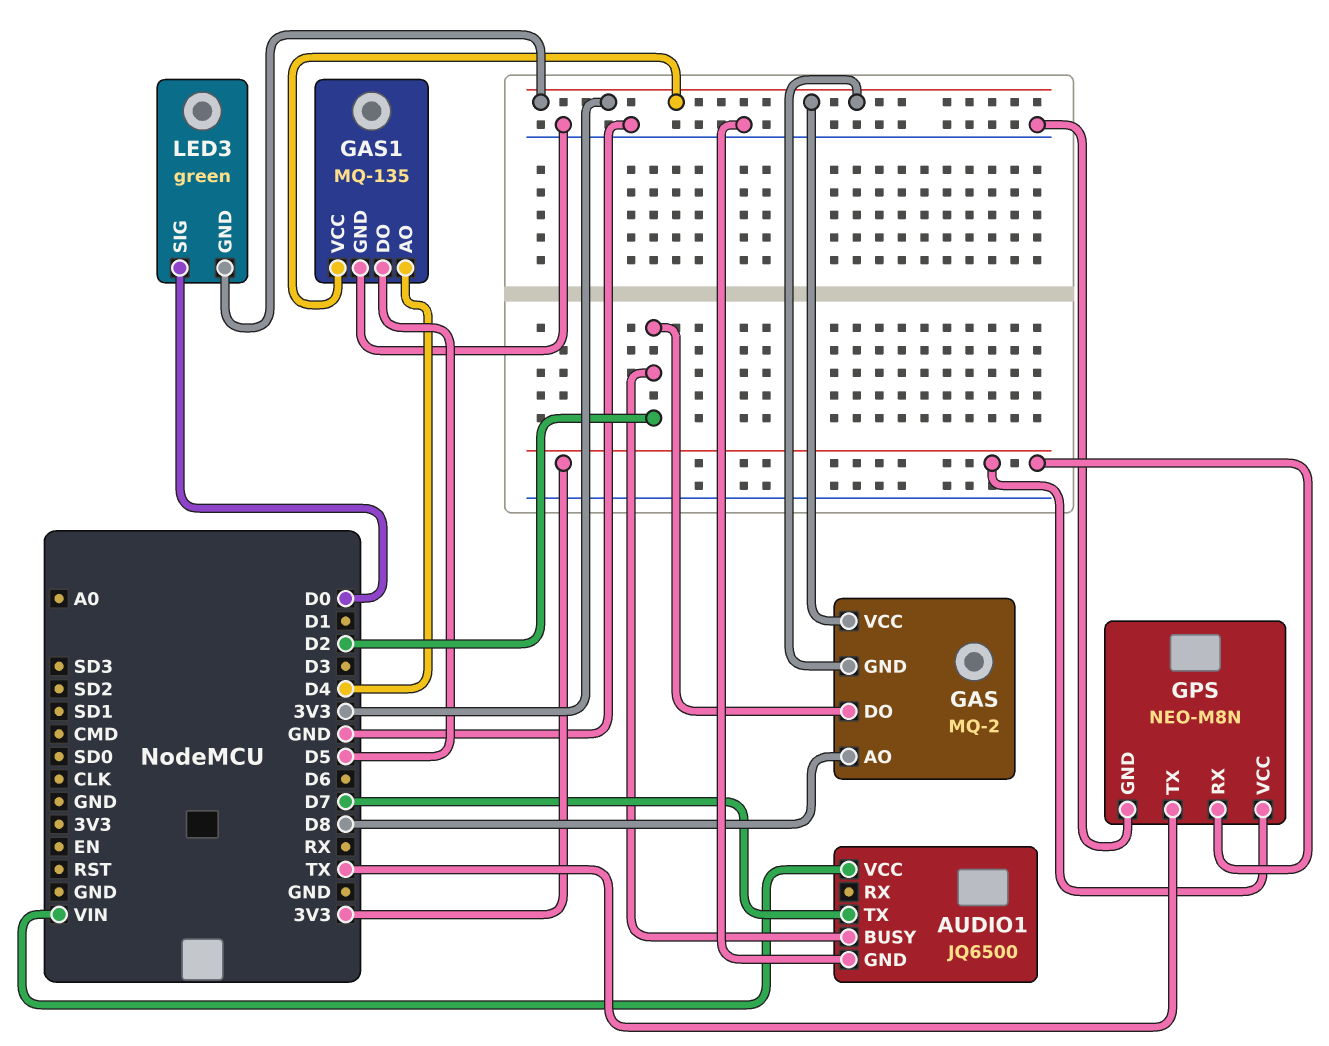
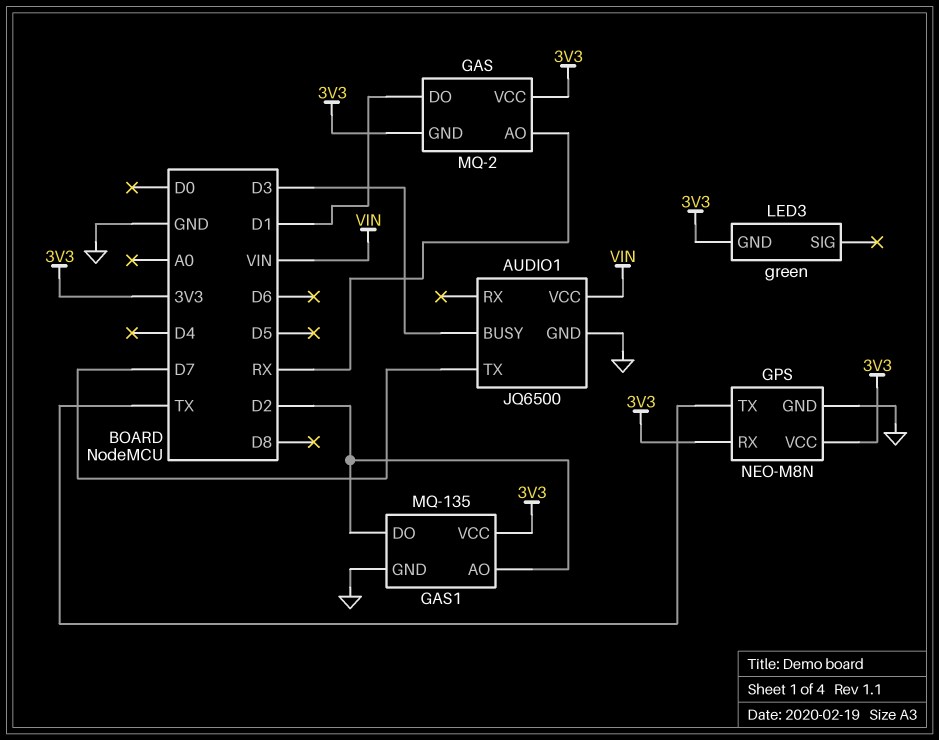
AUDIO1 pin BUSY: D2 -> D3
GAS pin AO: D8 -> RX
GAS pin DO: D2 -> D1
GAS1 pin AO: D4 -> D2
GAS1 pin DO: D5 -> D2
LED3 pin SIG: D0 -> none

